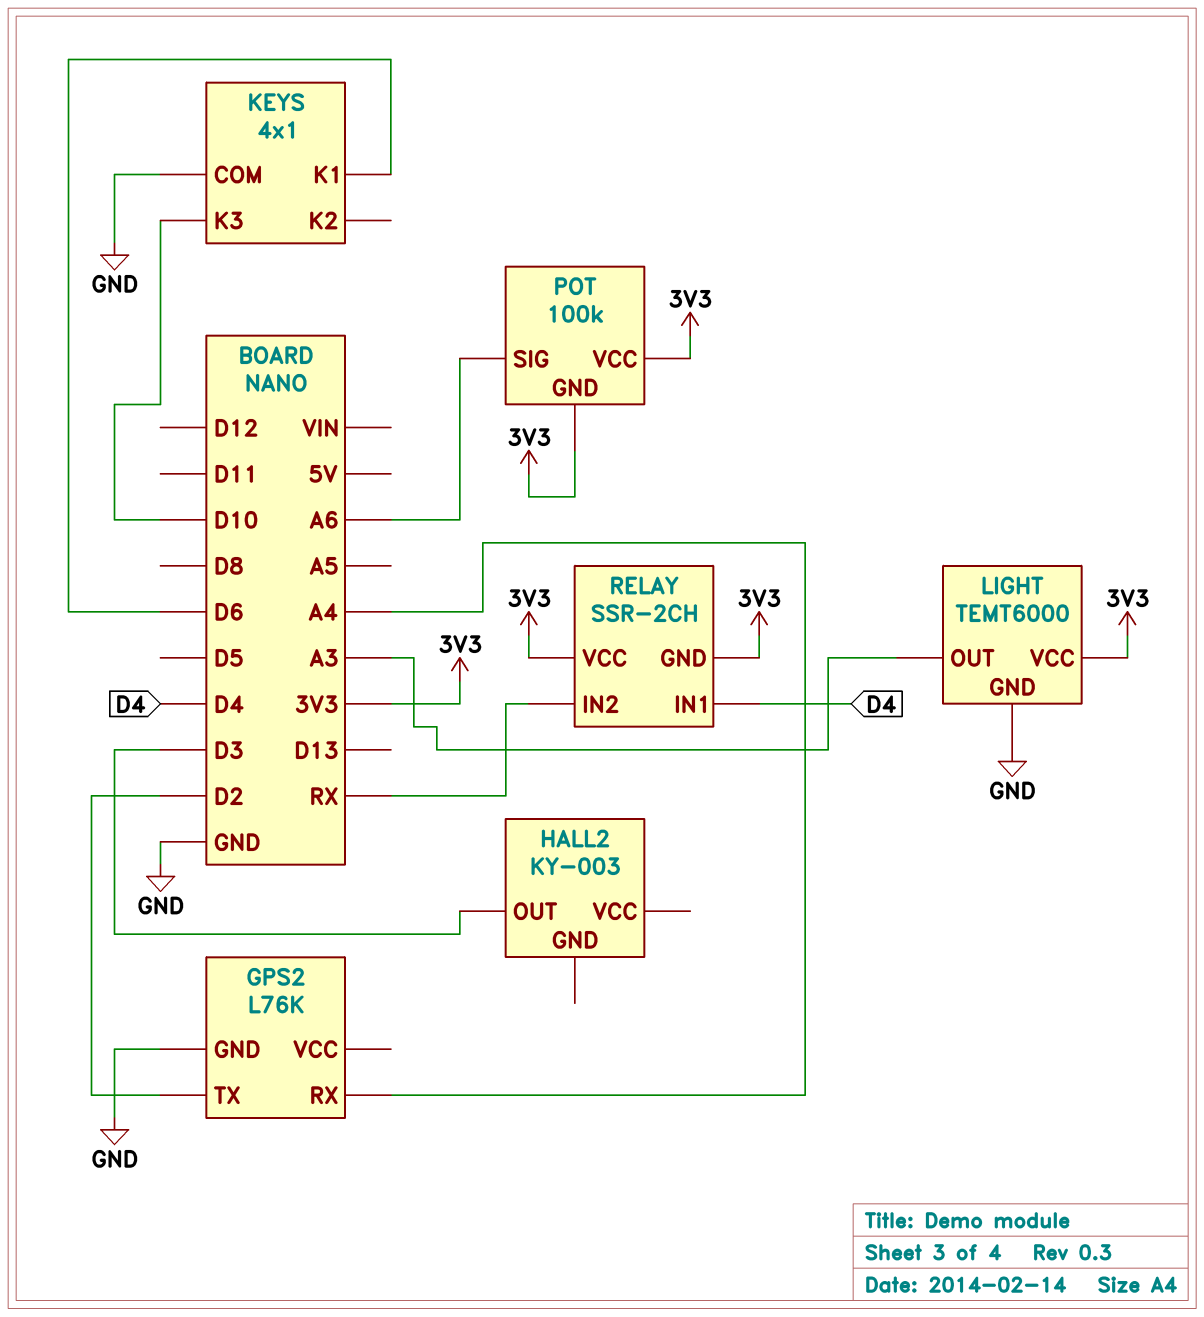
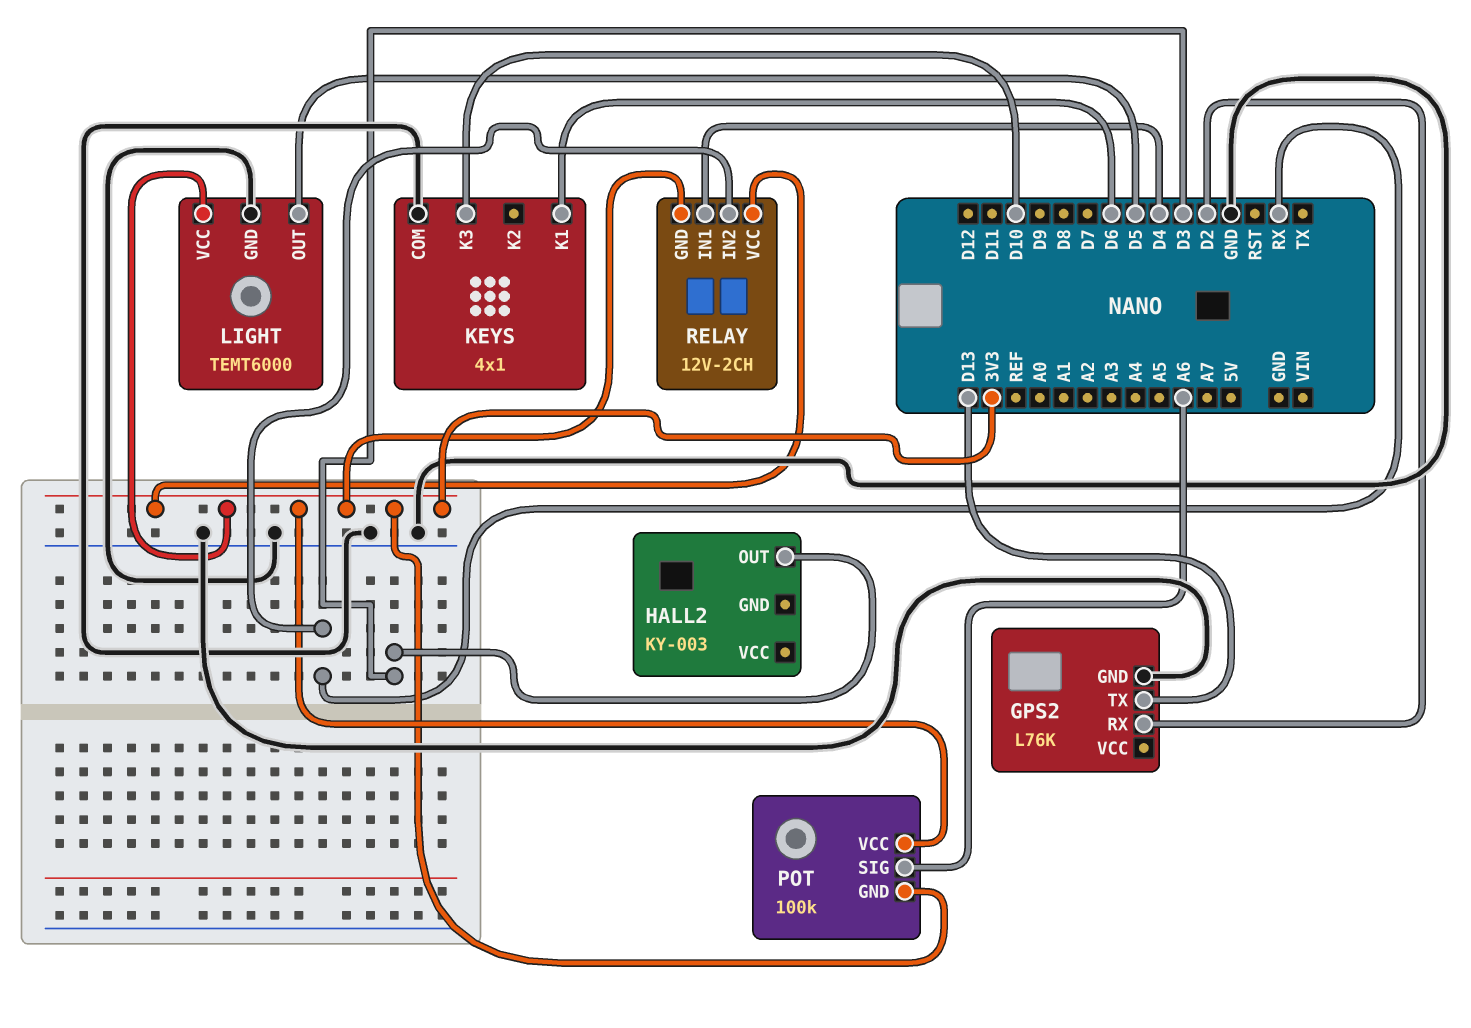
GPS2 pin RX: A4 -> D2
GPS2 pin TX: D2 -> D13
LIGHT pin OUT: A3 -> D5
RELAY: SSR-2CH -> 12V-2CH

